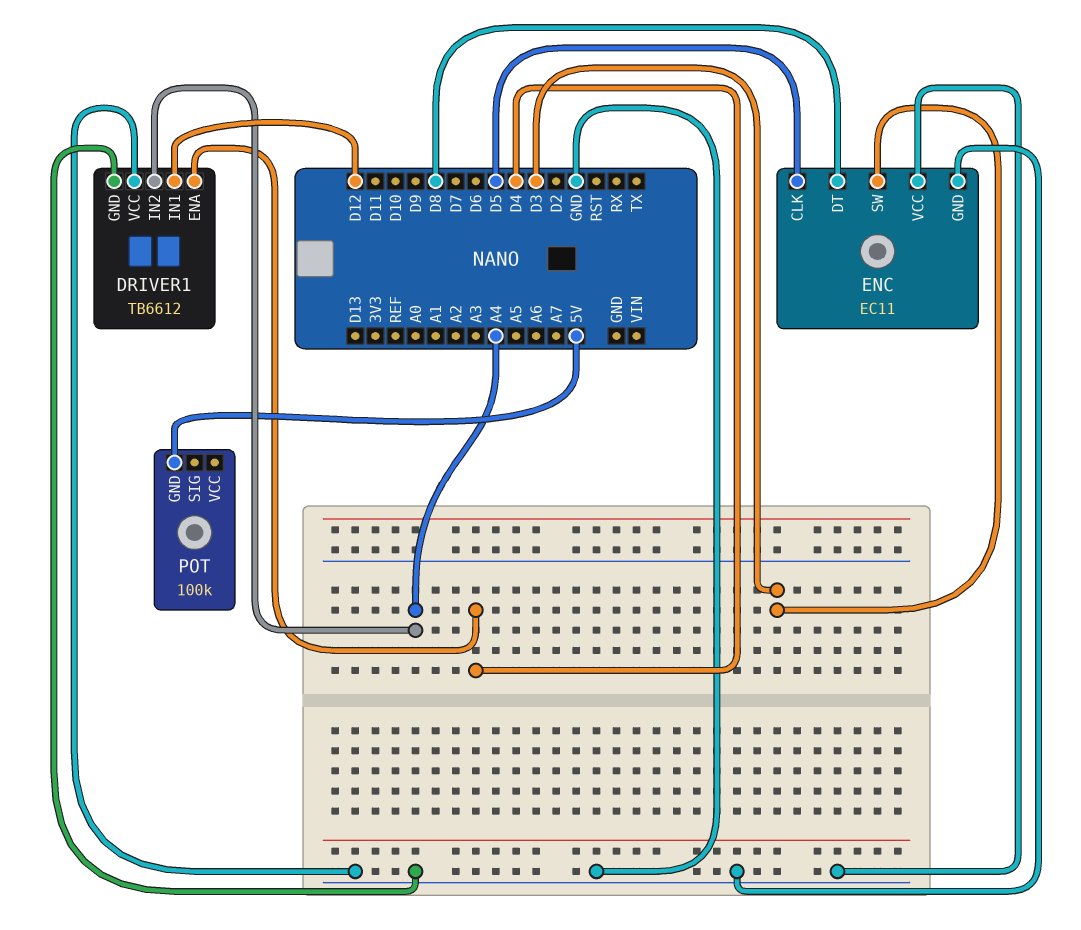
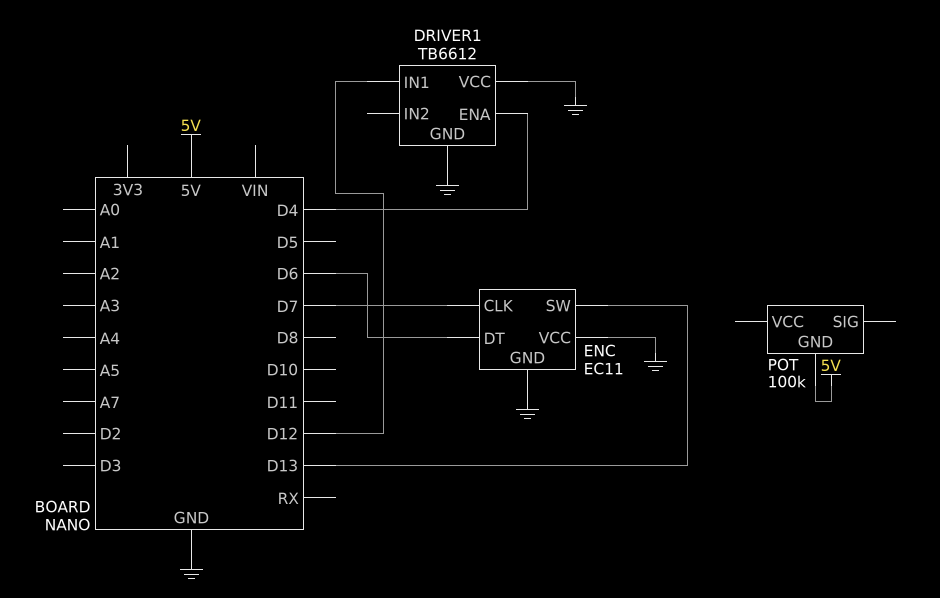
DRIVER1 pin IN2: A4 -> none
ENC pin CLK: D5 -> D7
ENC pin DT: D8 -> D6
ENC pin SW: D3 -> D13

